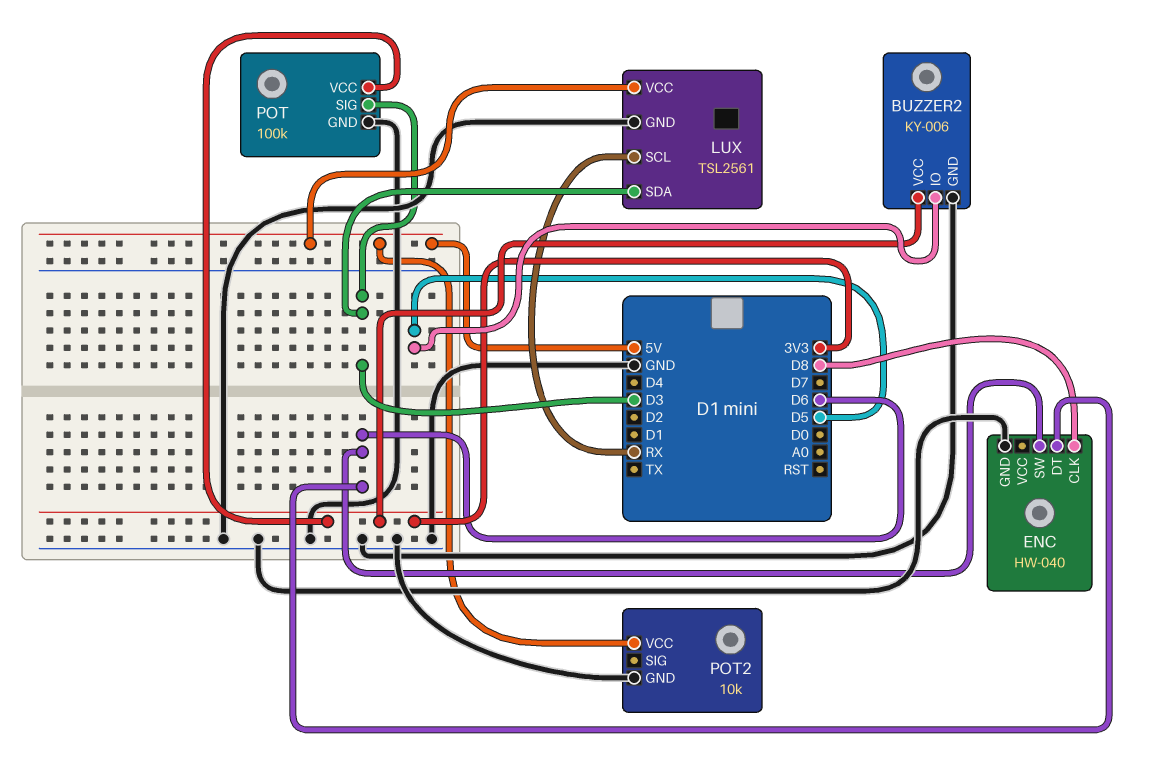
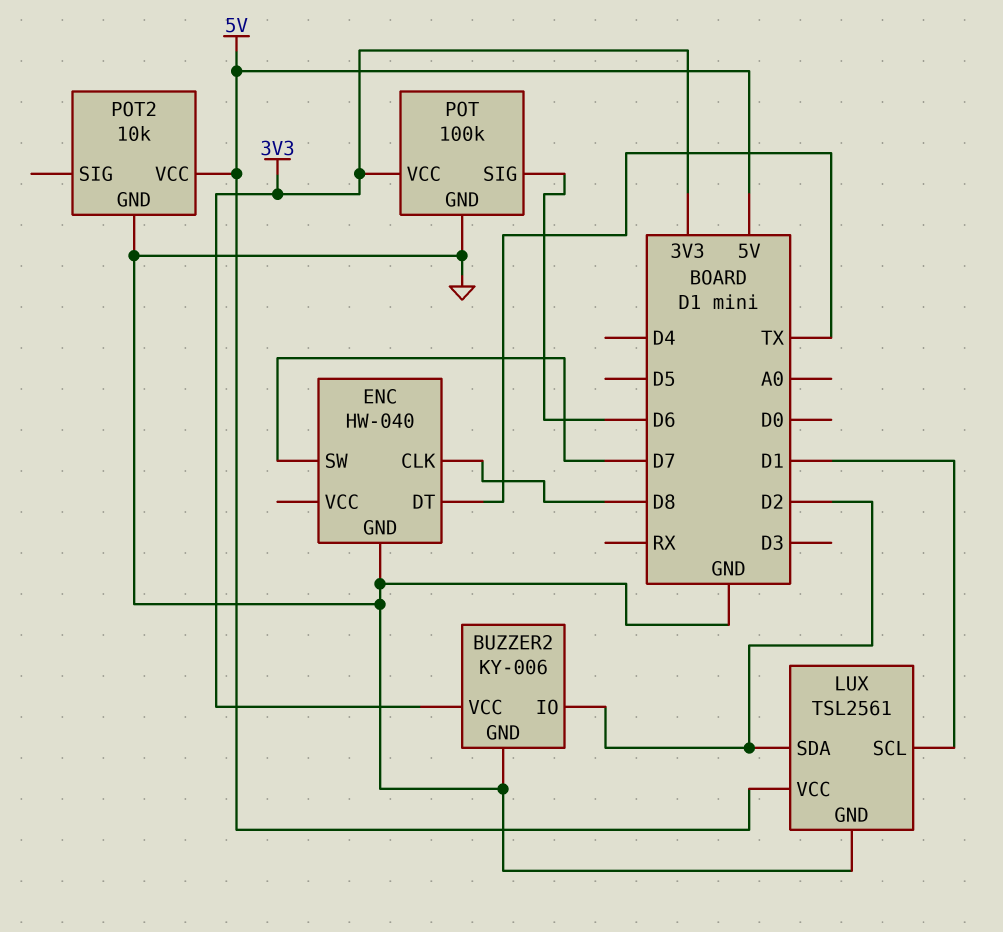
BUZZER2 pin IO: D5 -> D2
ENC pin DT: D6 -> TX
ENC pin SW: D6 -> D7
LUX pin SCL: RX -> D1
LUX pin SDA: D3 -> D2
POT pin SIG: D3 -> D6

